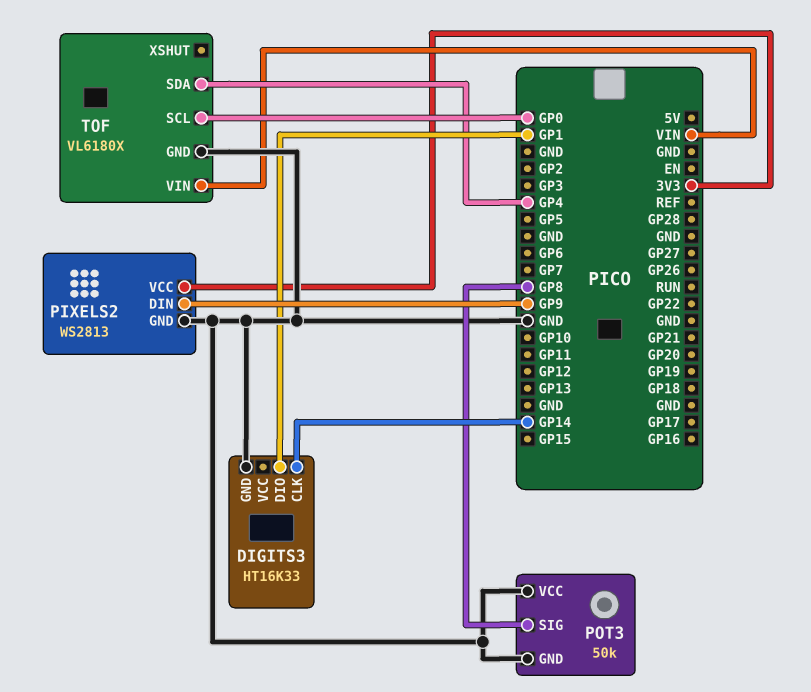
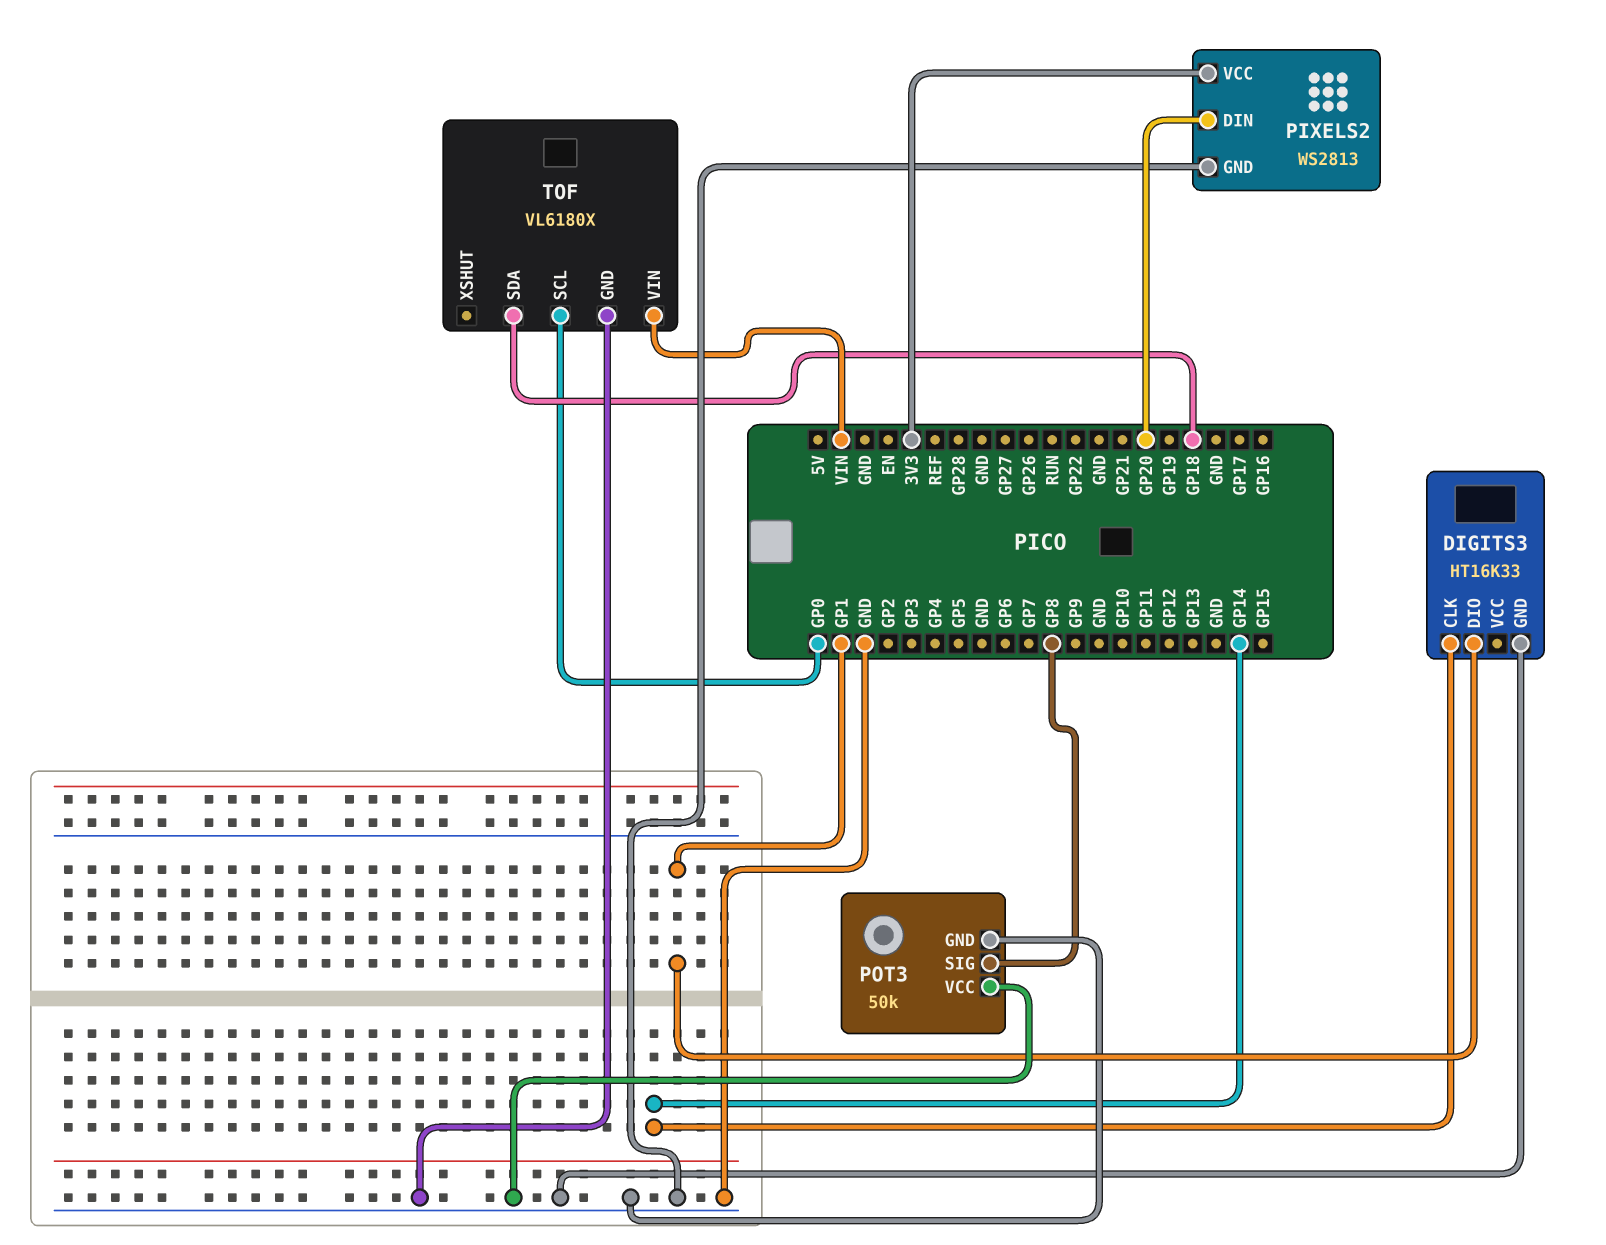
PIXELS2 pin DIN: GP9 -> GP20
TOF pin SDA: GP4 -> GP18

